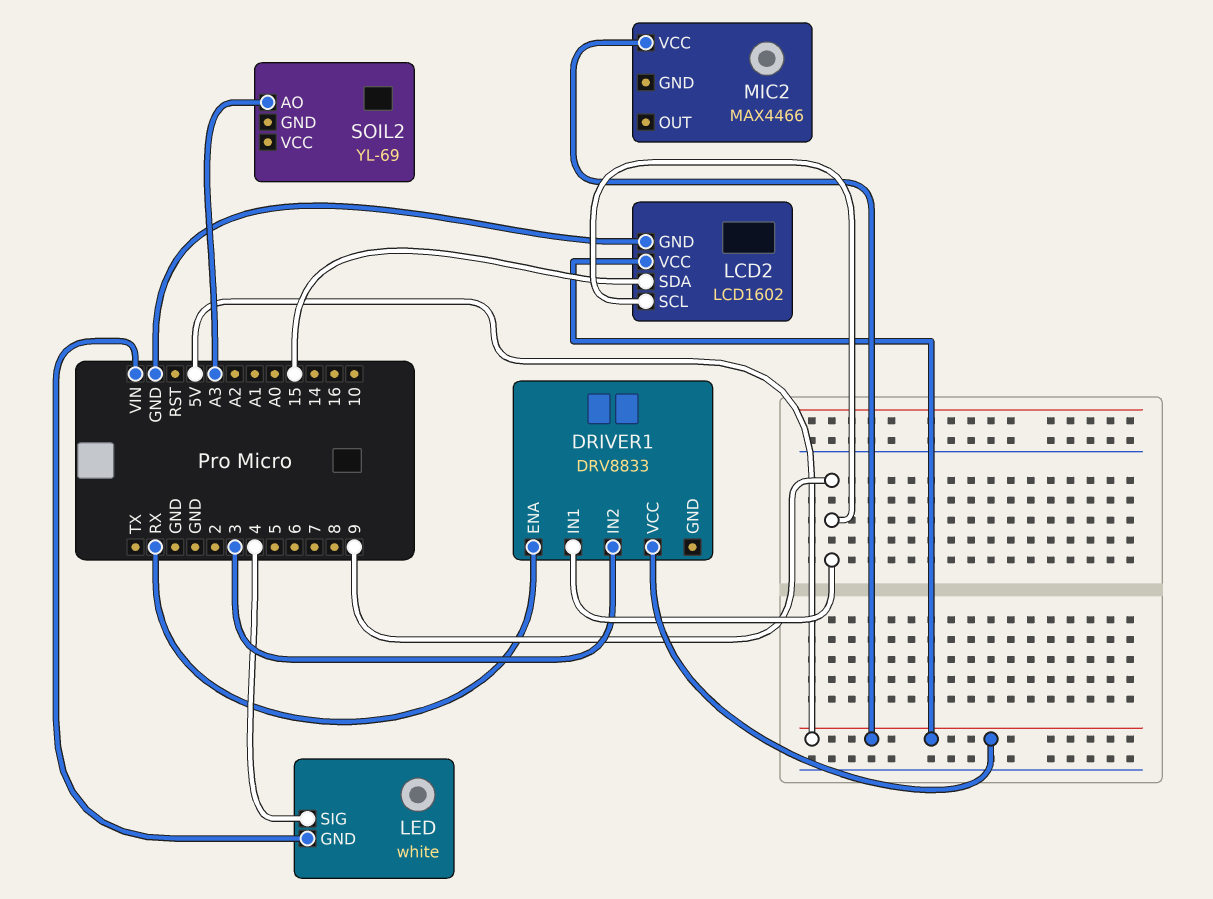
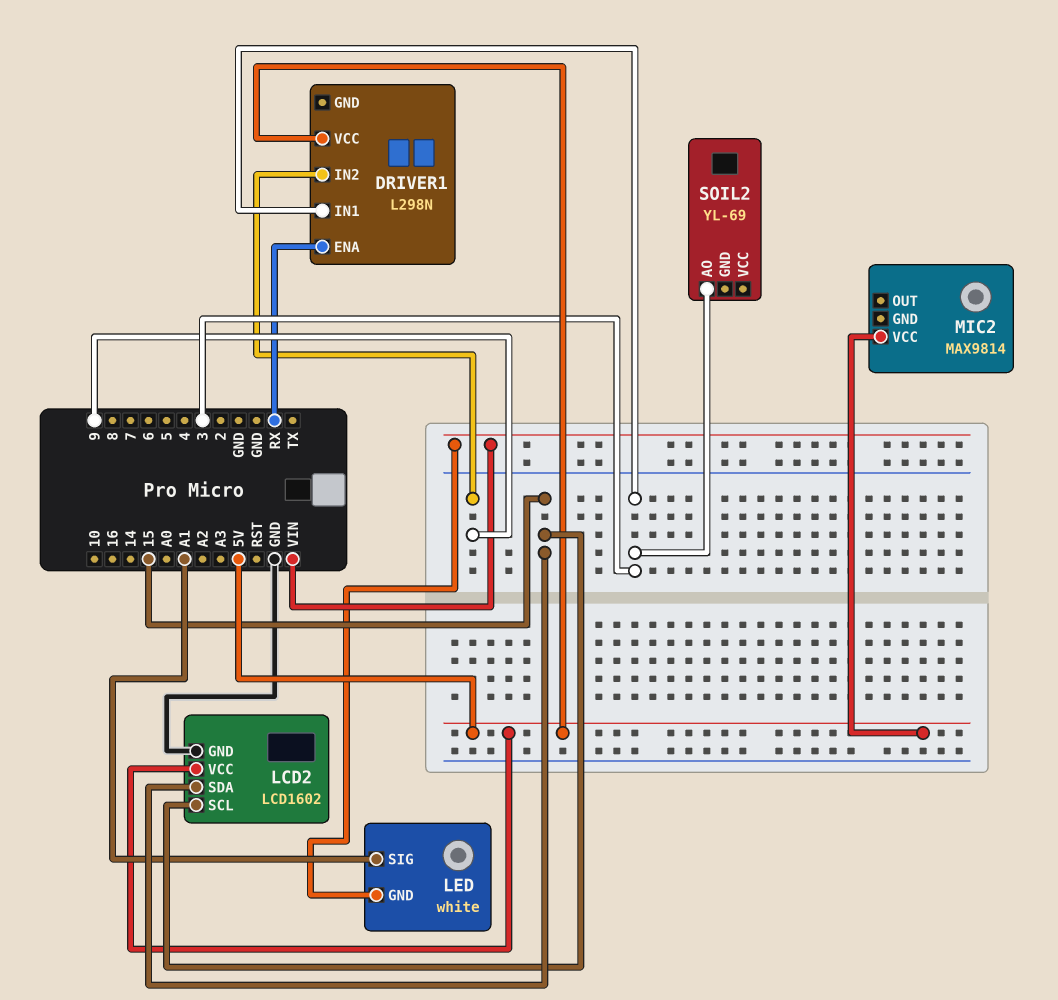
DRIVER1: DRV8833 -> L298N
DRIVER1 pin IN1: 9 -> 3
DRIVER1 pin IN2: 3 -> 9
LCD2 pin SCL: 9 -> 15
LED pin SIG: 4 -> A1
MIC2: MAX4466 -> MAX9814
SOIL2 pin AO: A3 -> 3

